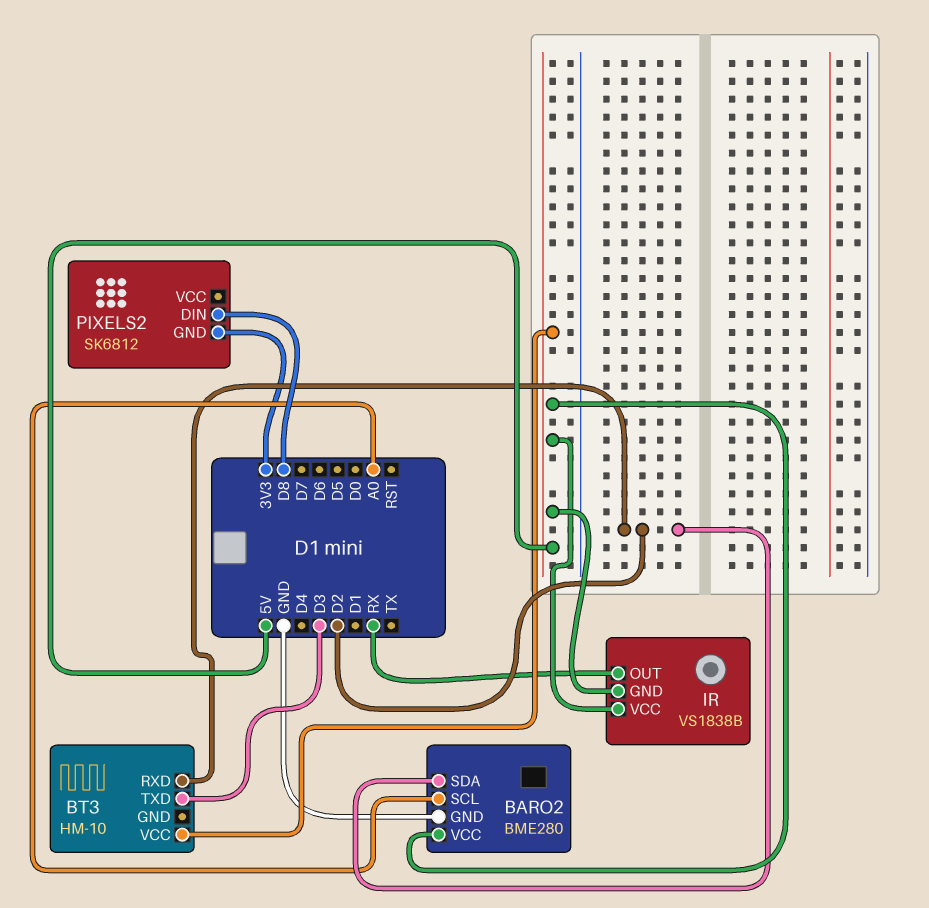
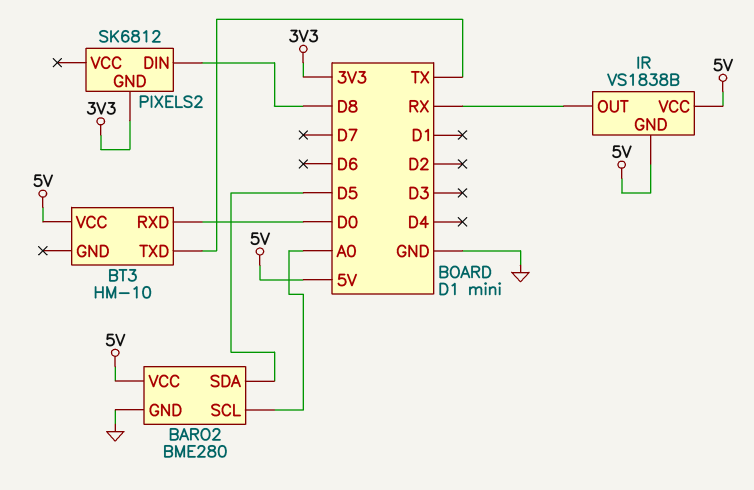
BARO2 pin SDA: D2 -> D5
BT3 pin RXD: D2 -> D0
BT3 pin TXD: D3 -> TX

